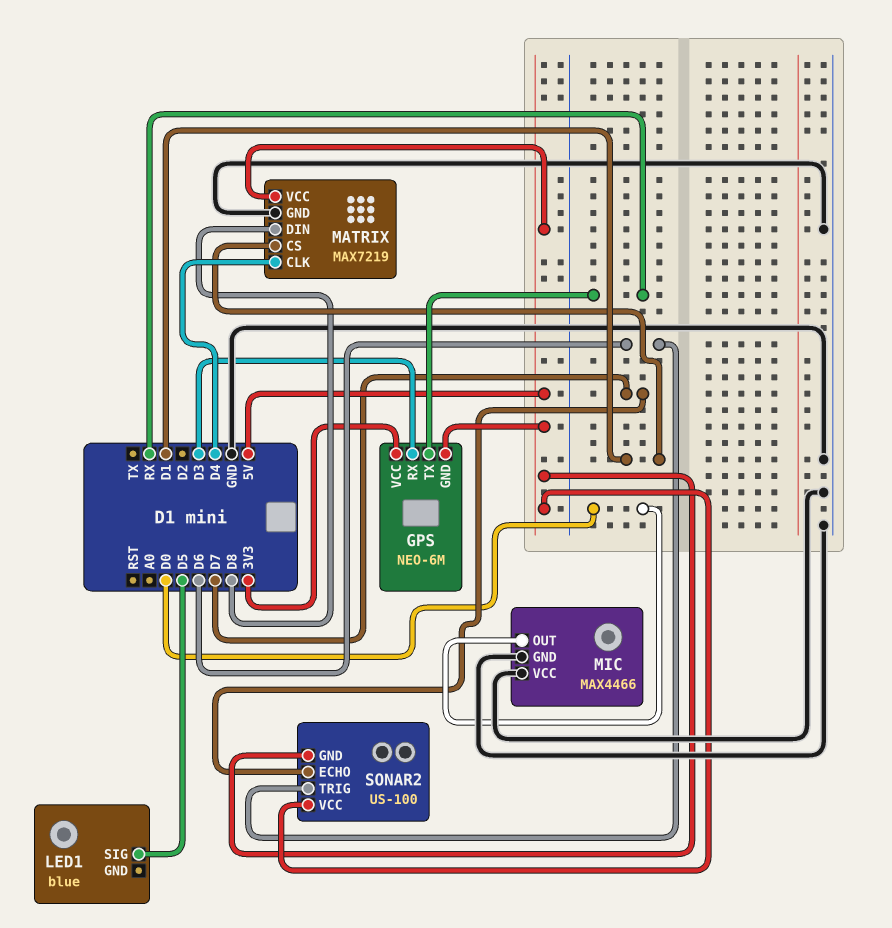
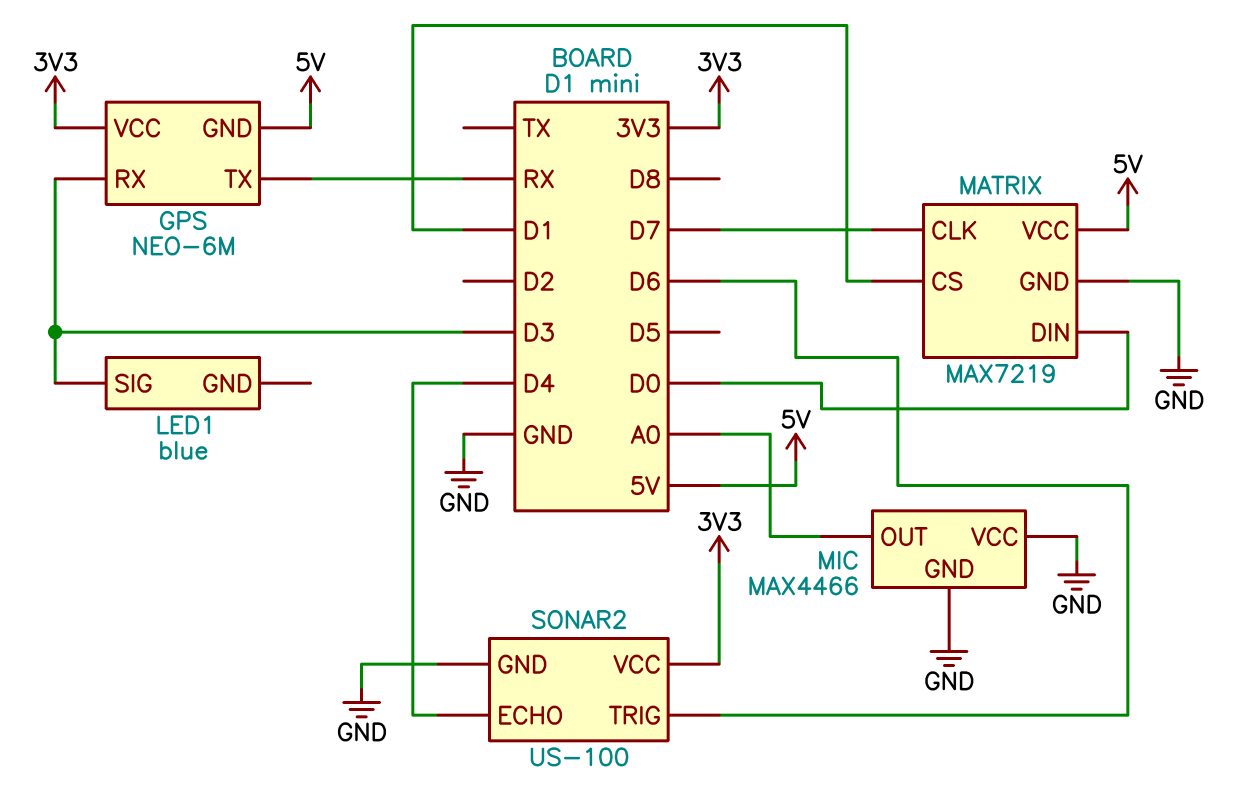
LED1 pin SIG: D5 -> D3
MATRIX pin CLK: D4 -> D7
MATRIX pin DIN: D8 -> D0
MIC pin OUT: D0 -> A0
SONAR2 pin ECHO: D7 -> D4
SONAR2 pin GND: 5V -> GND
SONAR2 pin VCC: 5V -> 3V3

